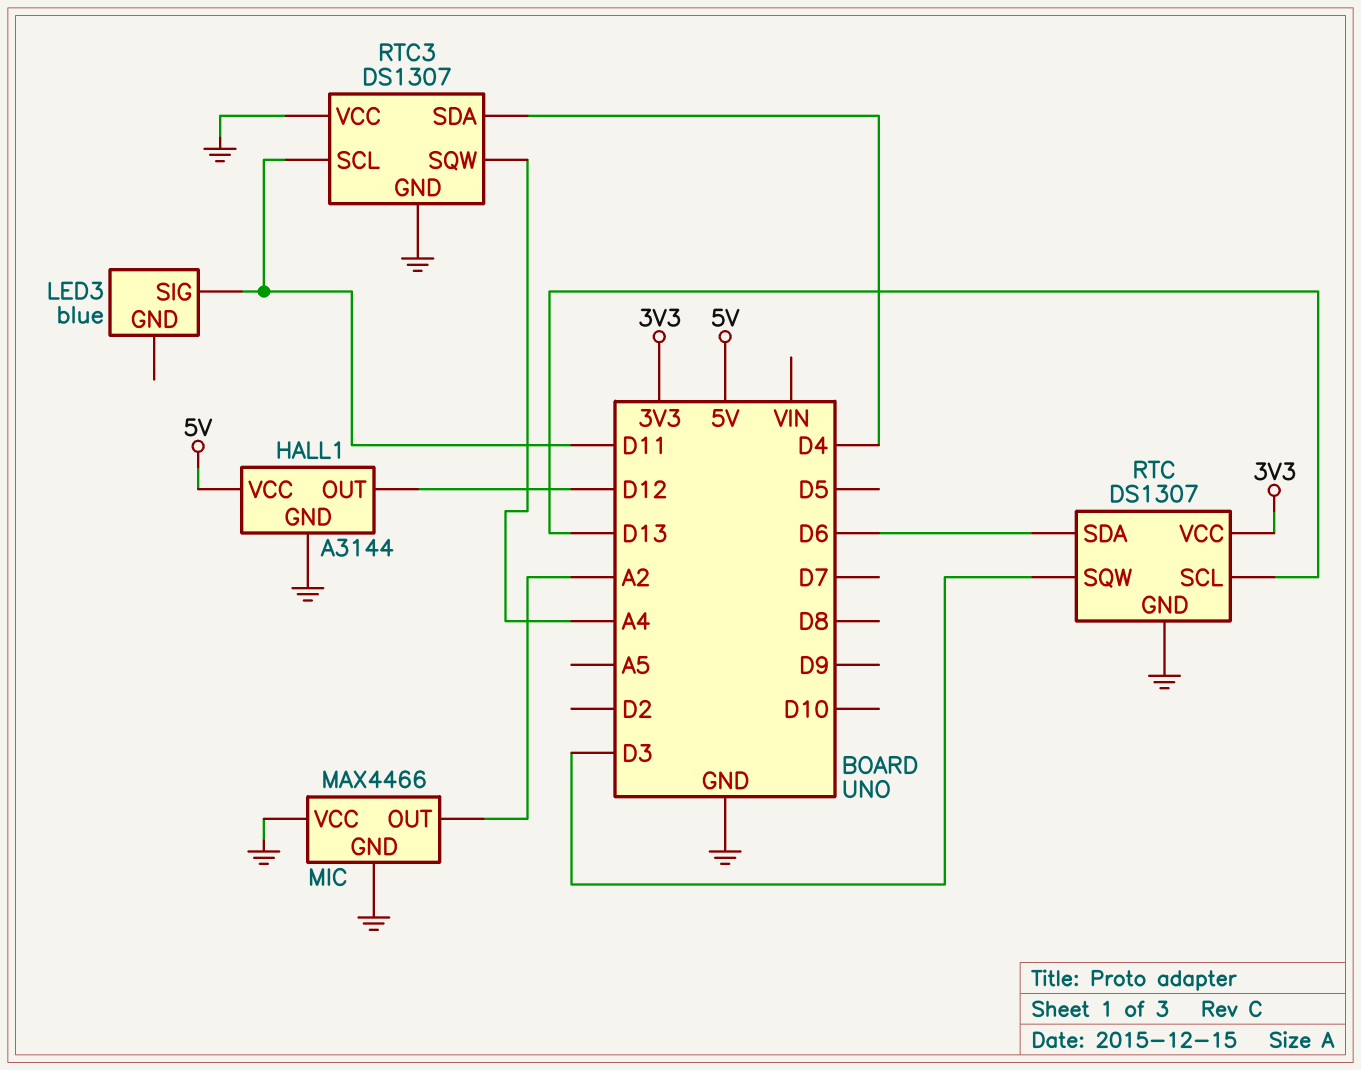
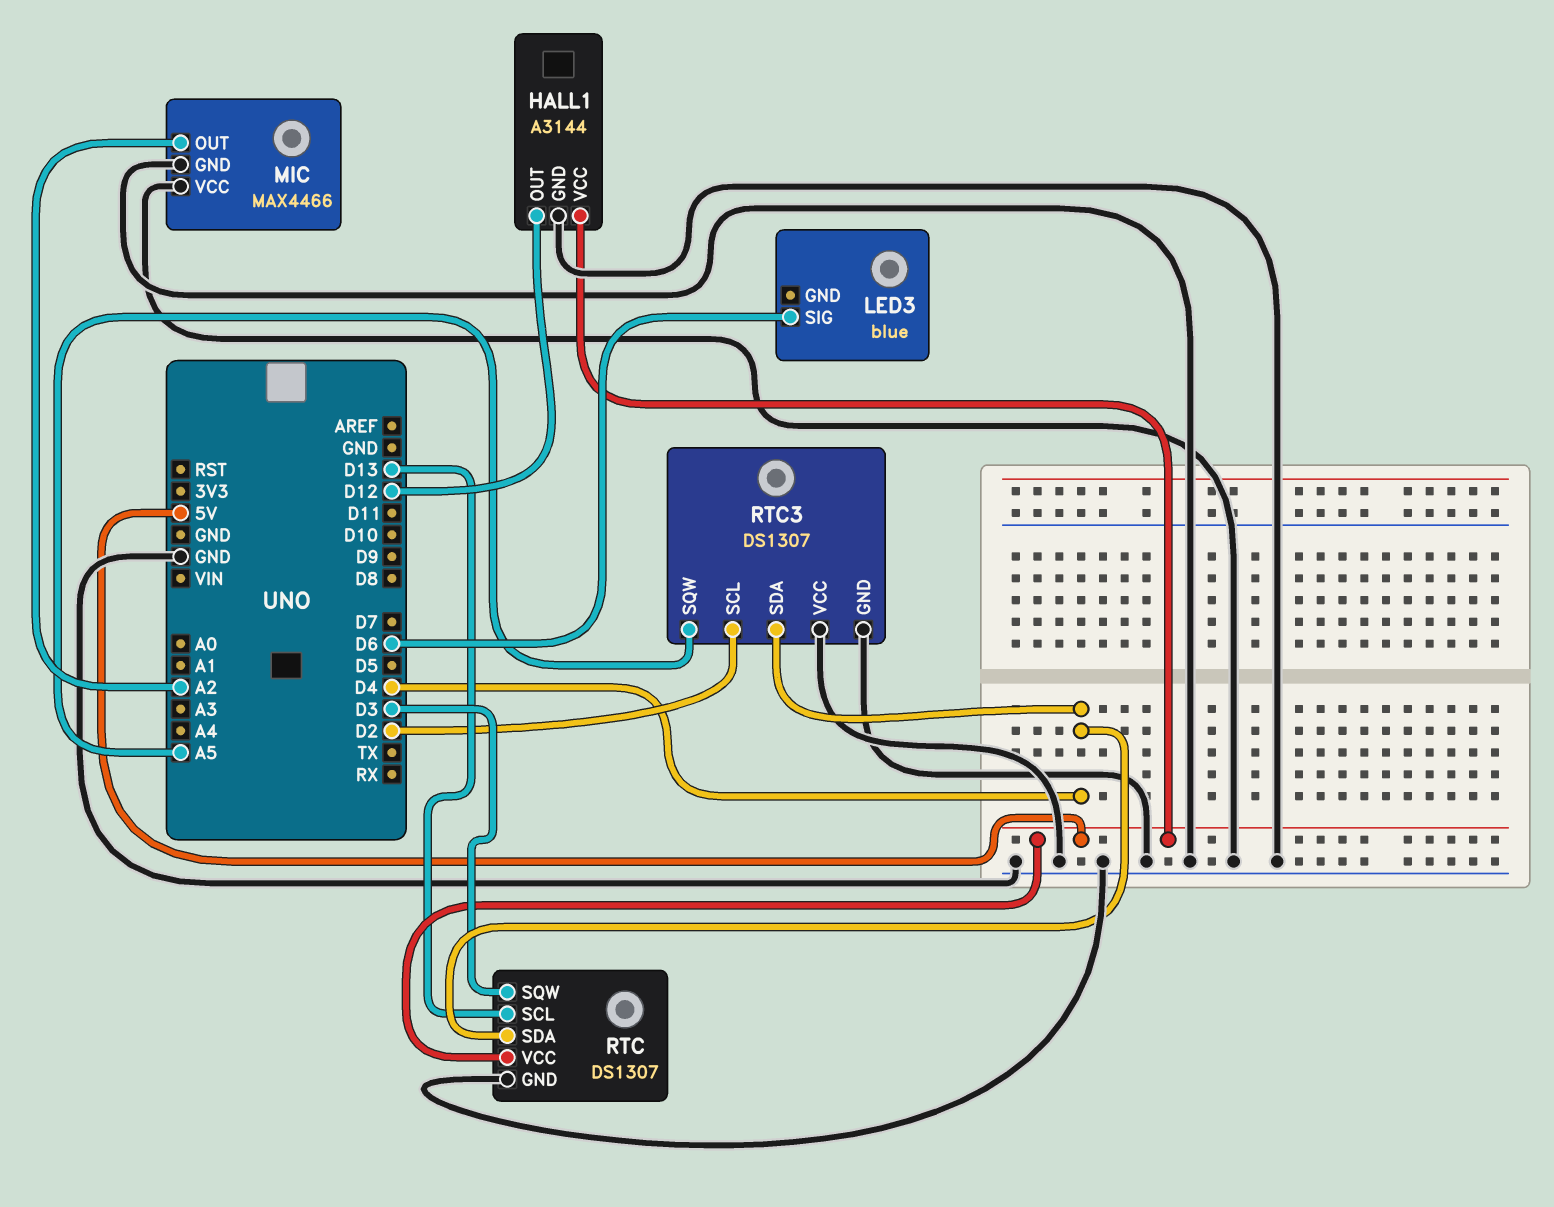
LED3 pin SIG: D11 -> D6
RTC pin SDA: D6 -> D4
RTC pin VCC: 3V3 -> 5V
RTC3 pin SCL: D11 -> D2
RTC3 pin SQW: A4 -> A5

